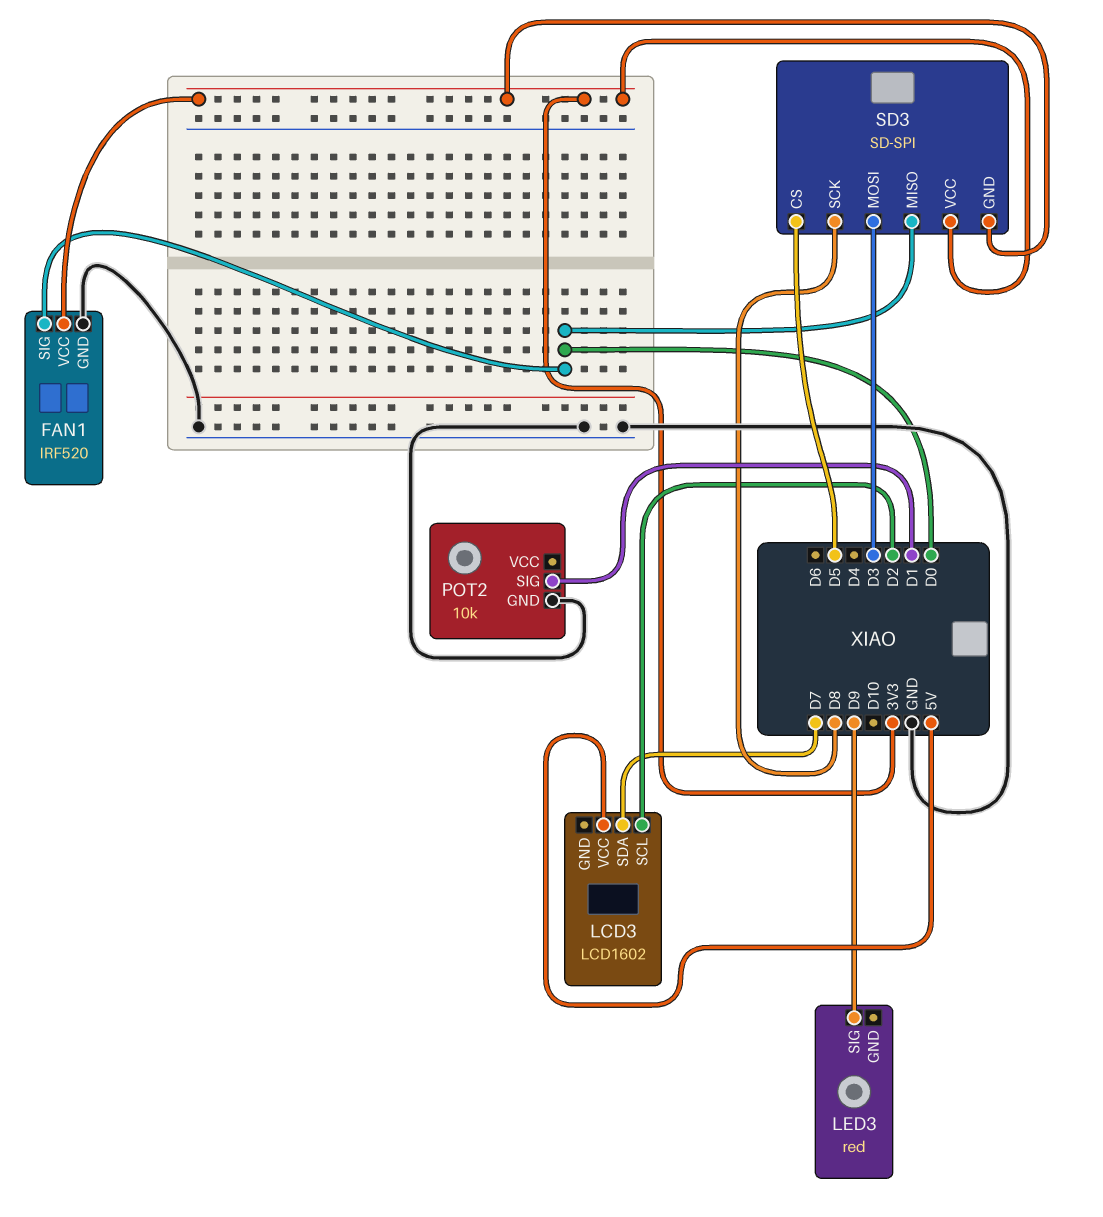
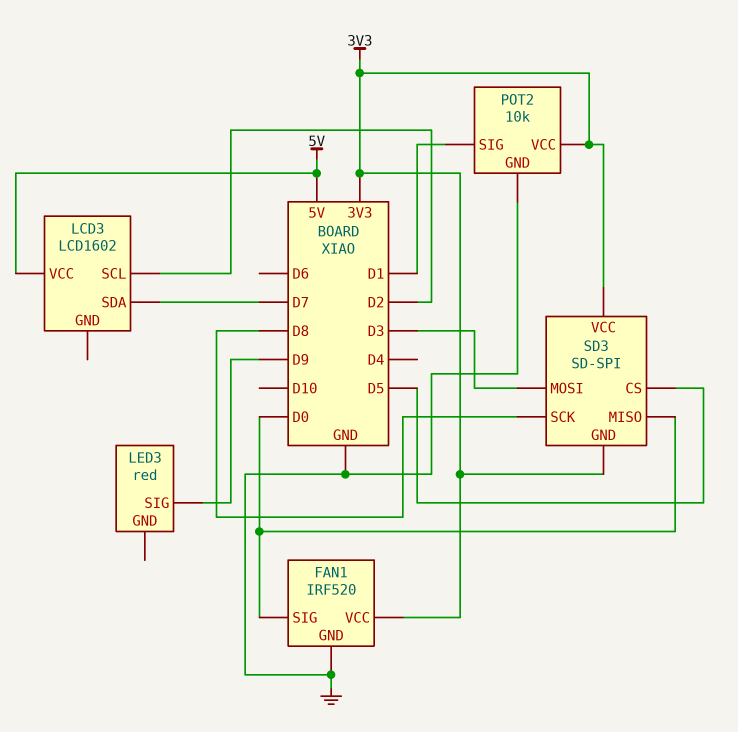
POT2 pin VCC: none -> 3V3

